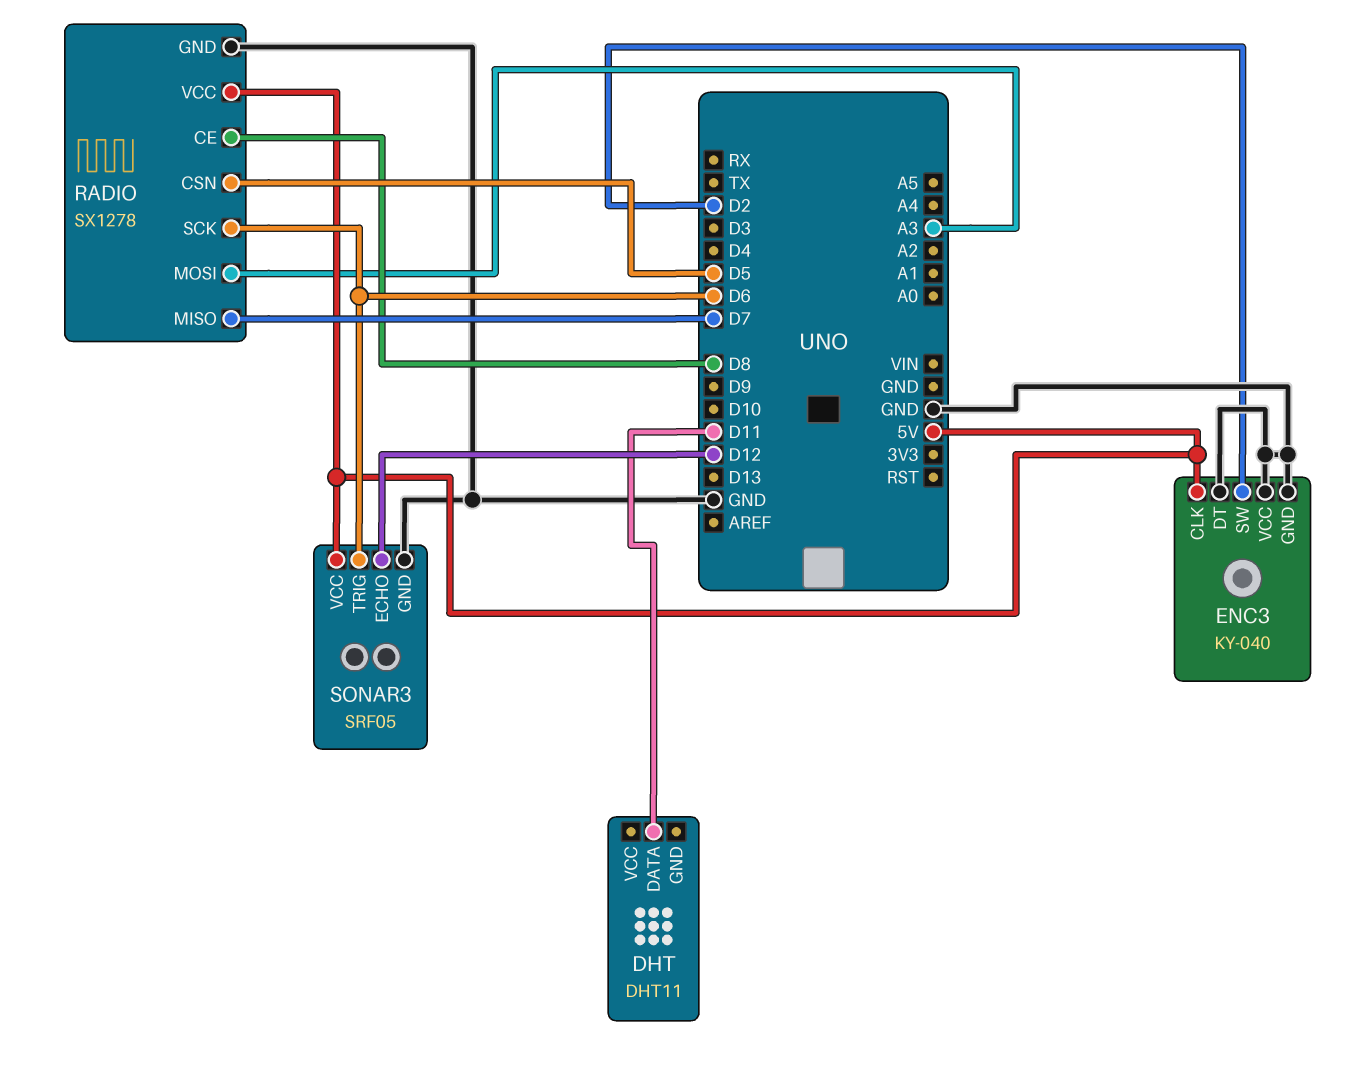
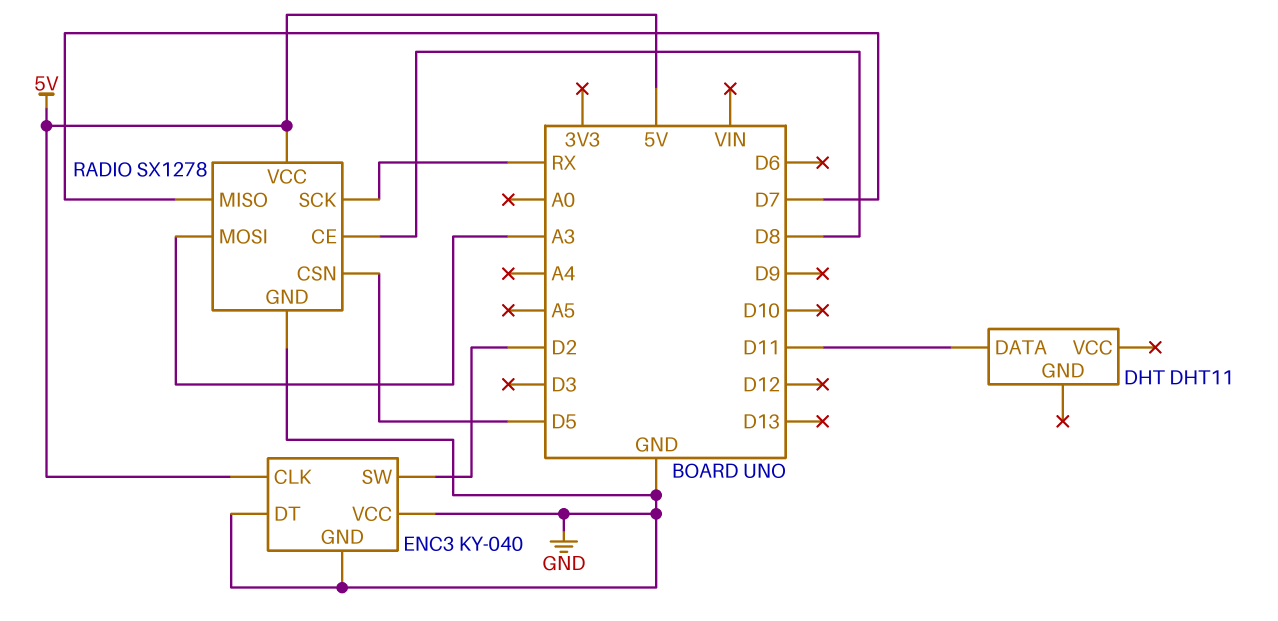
RADIO pin SCK: D6 -> RX
SONAR3: SRF05 -> none
SONAR3 pin ECHO: D12 -> none
SONAR3 pin GND: GND -> none
SONAR3 pin TRIG: D6 -> none
SONAR3 pin VCC: 5V -> none

